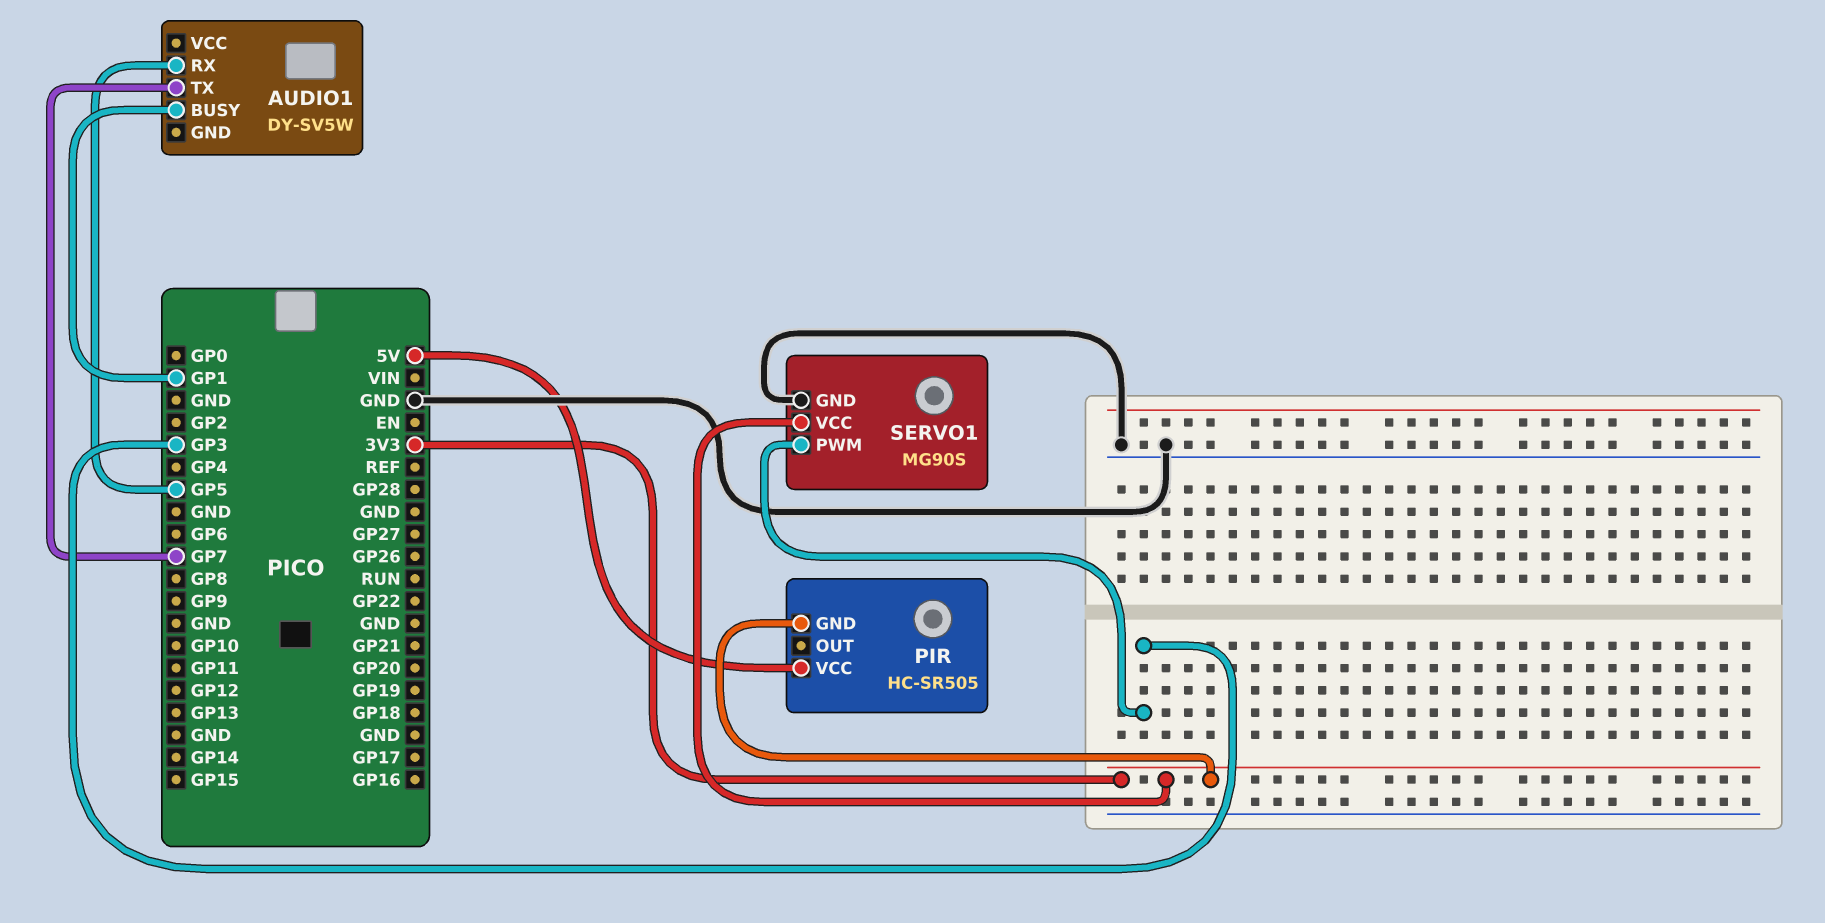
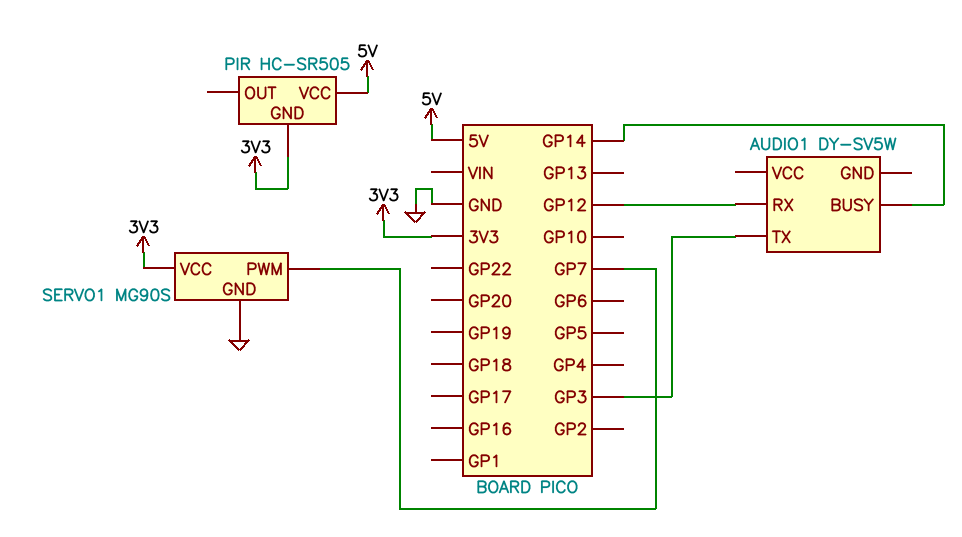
AUDIO1 pin BUSY: GP1 -> GP14
AUDIO1 pin RX: GP5 -> GP12
AUDIO1 pin TX: GP7 -> GP3
SERVO1 pin PWM: GP3 -> GP7

